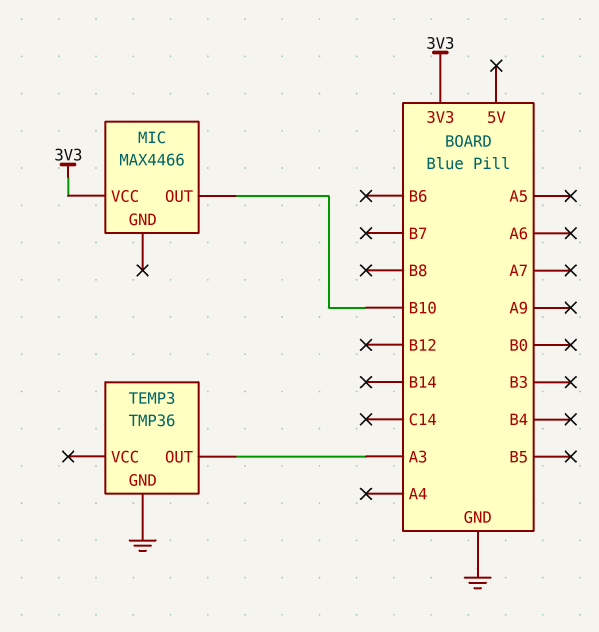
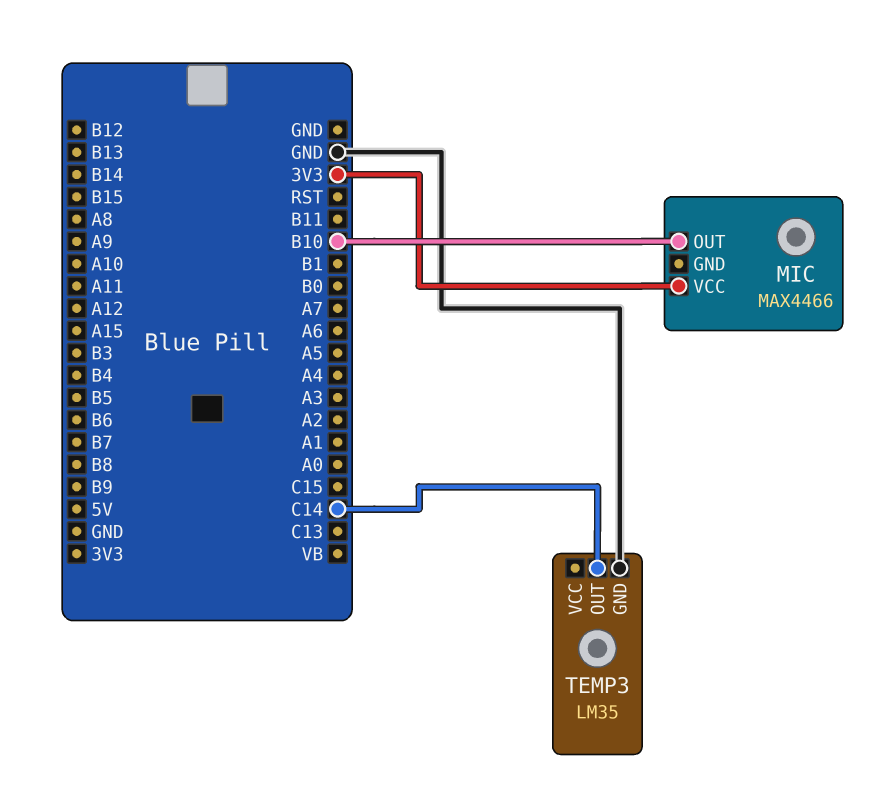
TEMP3: TMP36 -> LM35
TEMP3 pin OUT: A3 -> C14

